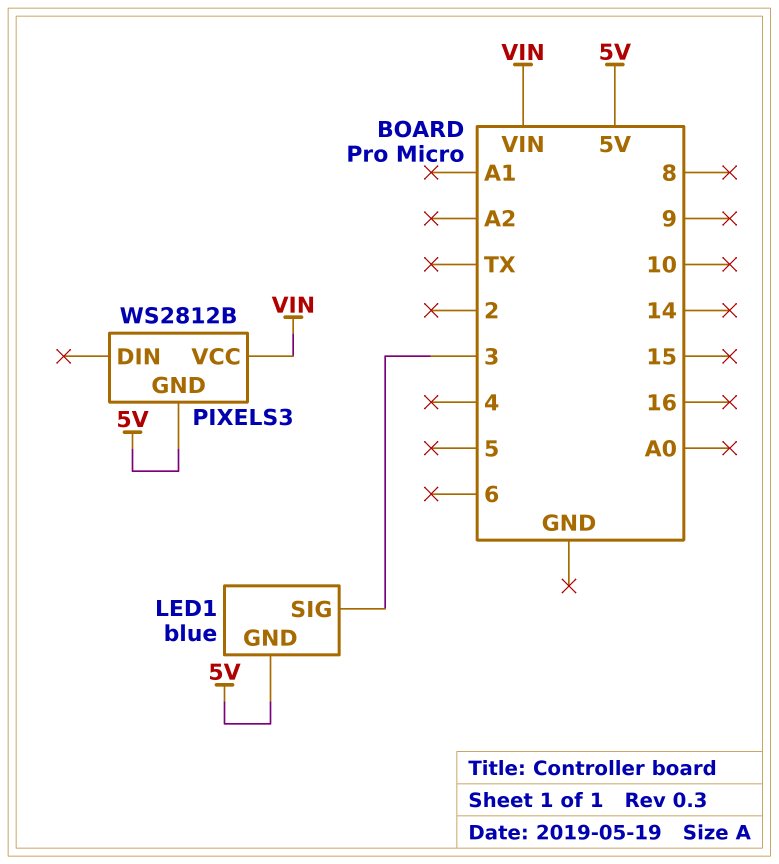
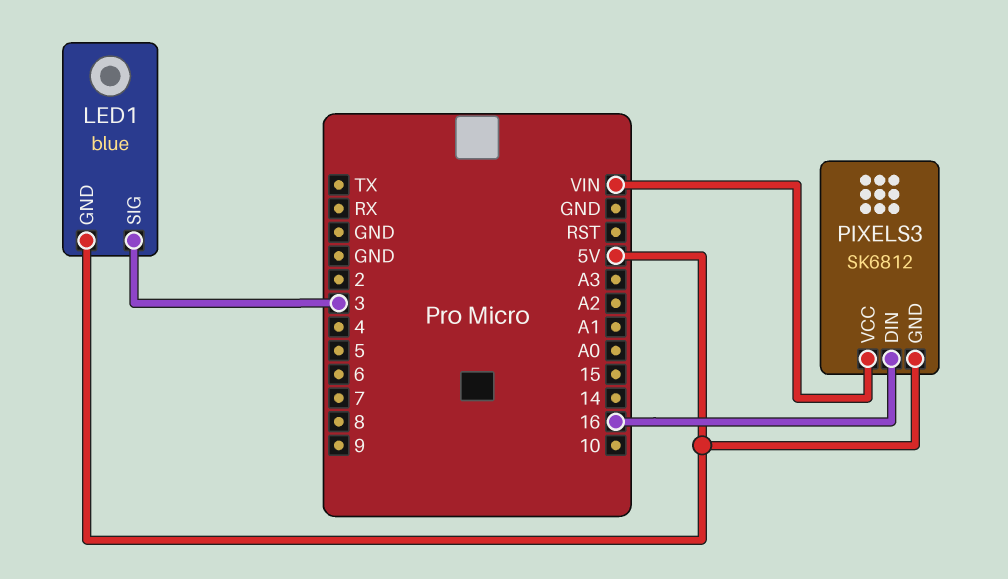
PIXELS3: WS2812B -> SK6812
PIXELS3 pin DIN: none -> 16

